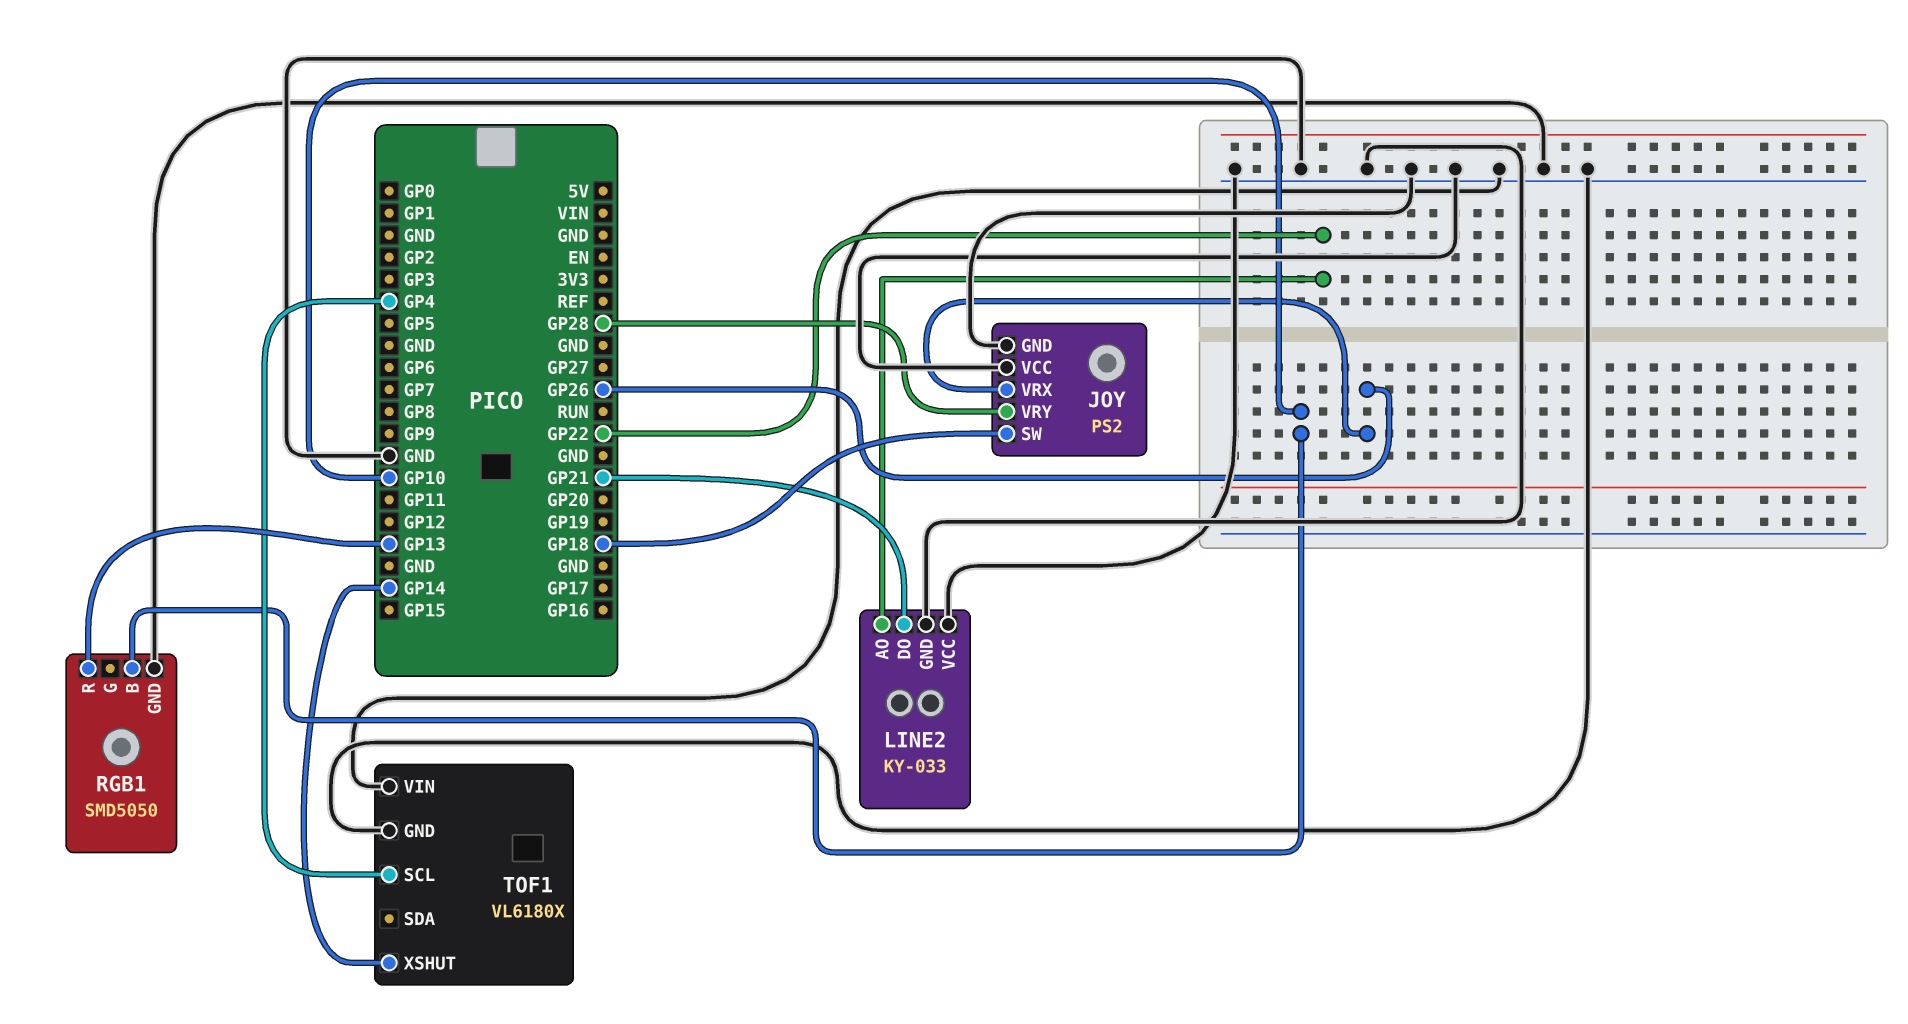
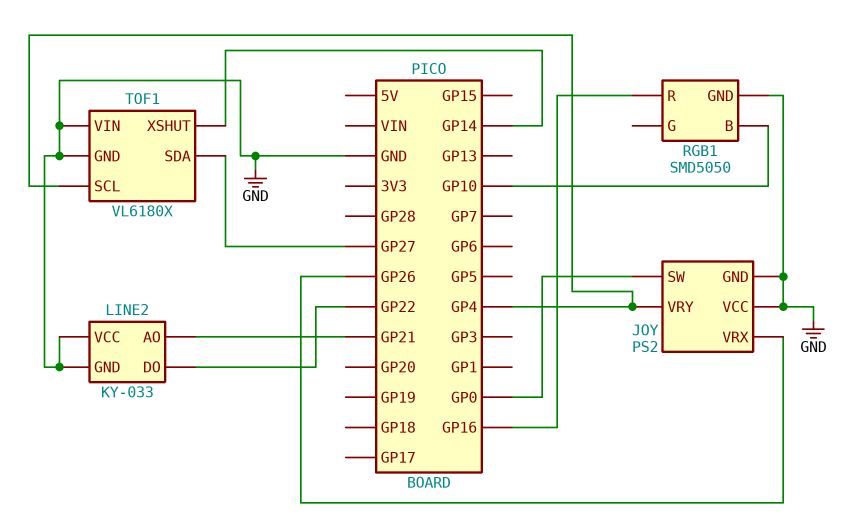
JOY pin SW: GP18 -> GP0
JOY pin VRY: GP28 -> GP4
LINE2 pin AO: GP22 -> GP21
LINE2 pin DO: GP21 -> GP22
RGB1 pin R: GP13 -> GP16
TOF1 pin SDA: none -> GP27

